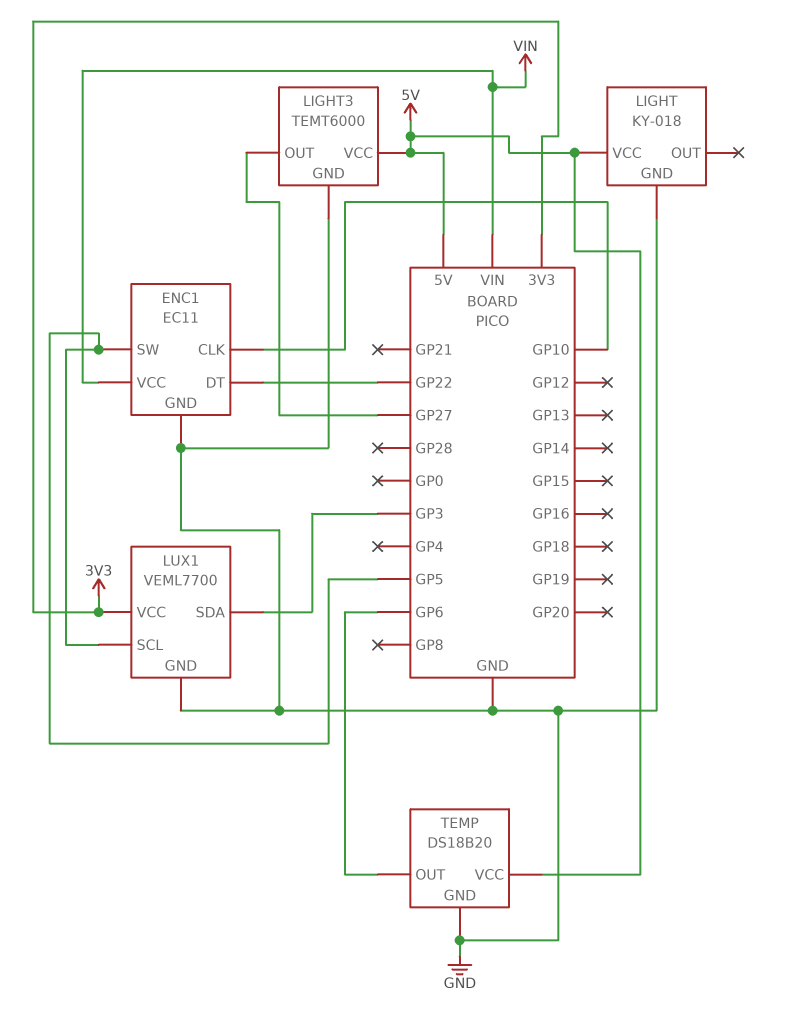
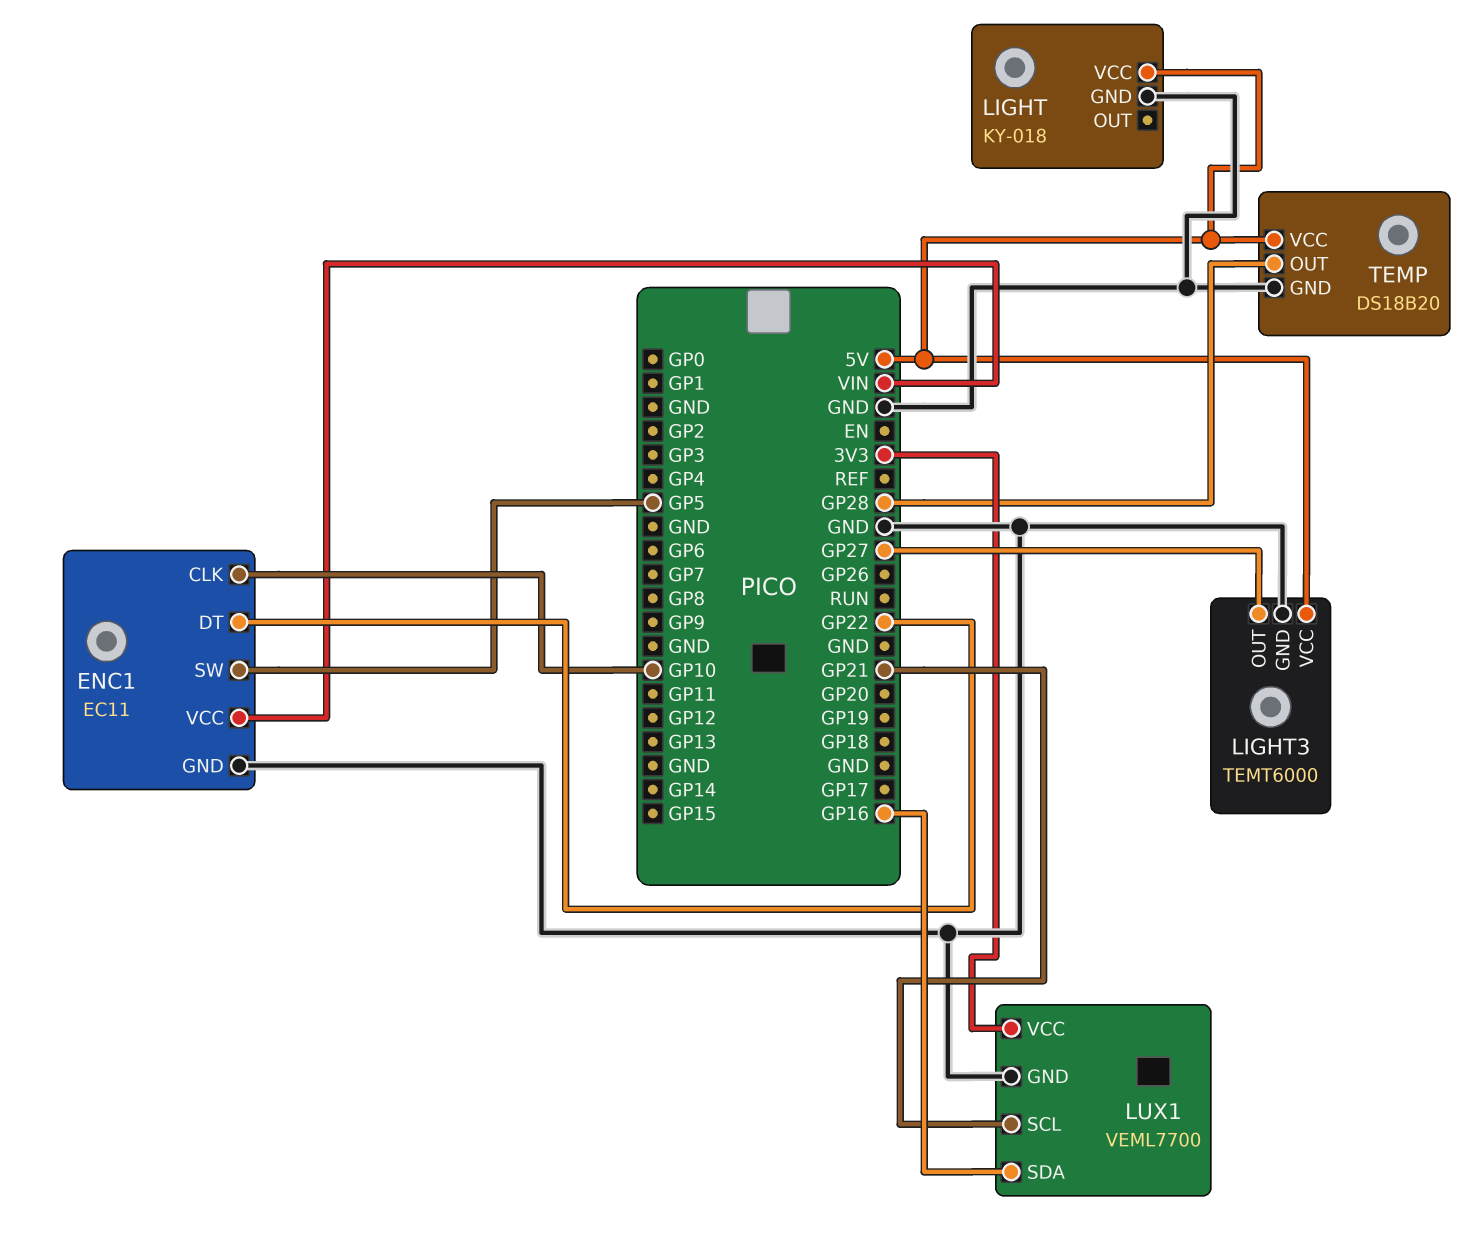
LUX1 pin SCL: GP5 -> GP21
LUX1 pin SDA: GP3 -> GP16
TEMP pin OUT: GP6 -> GP28

